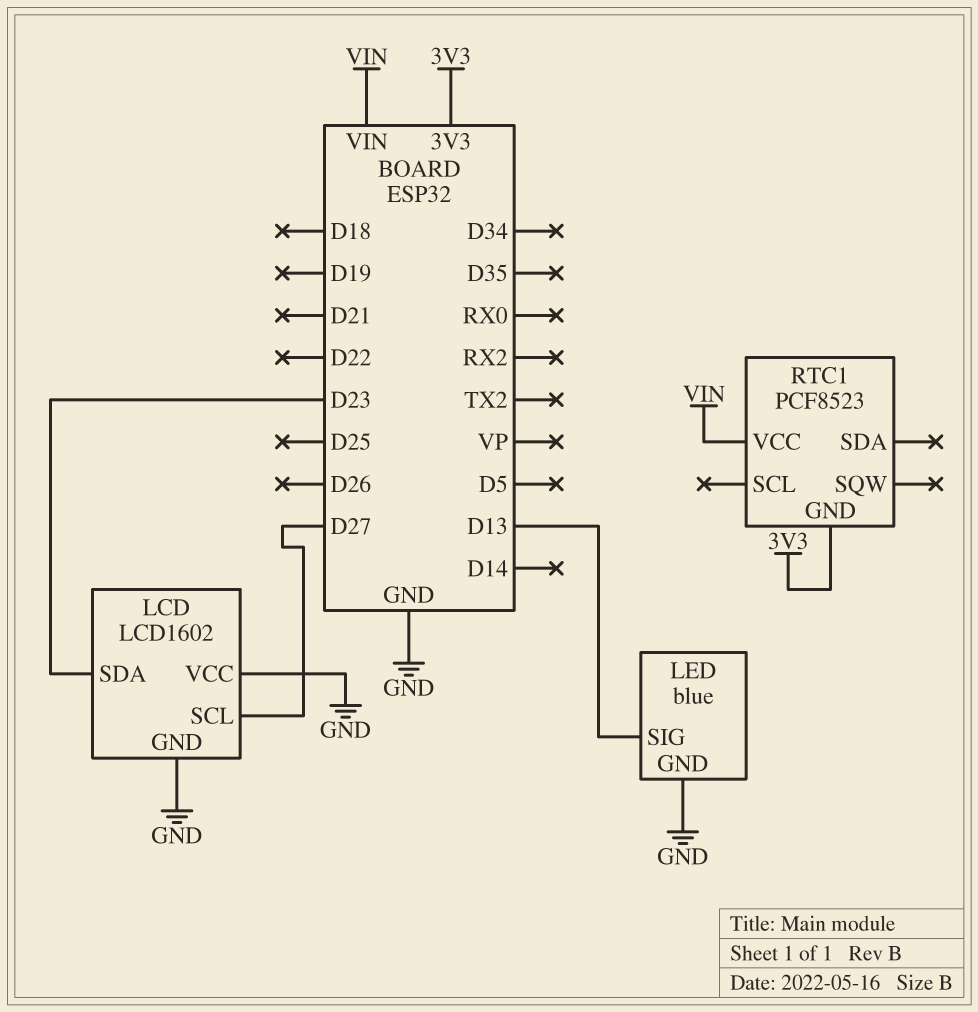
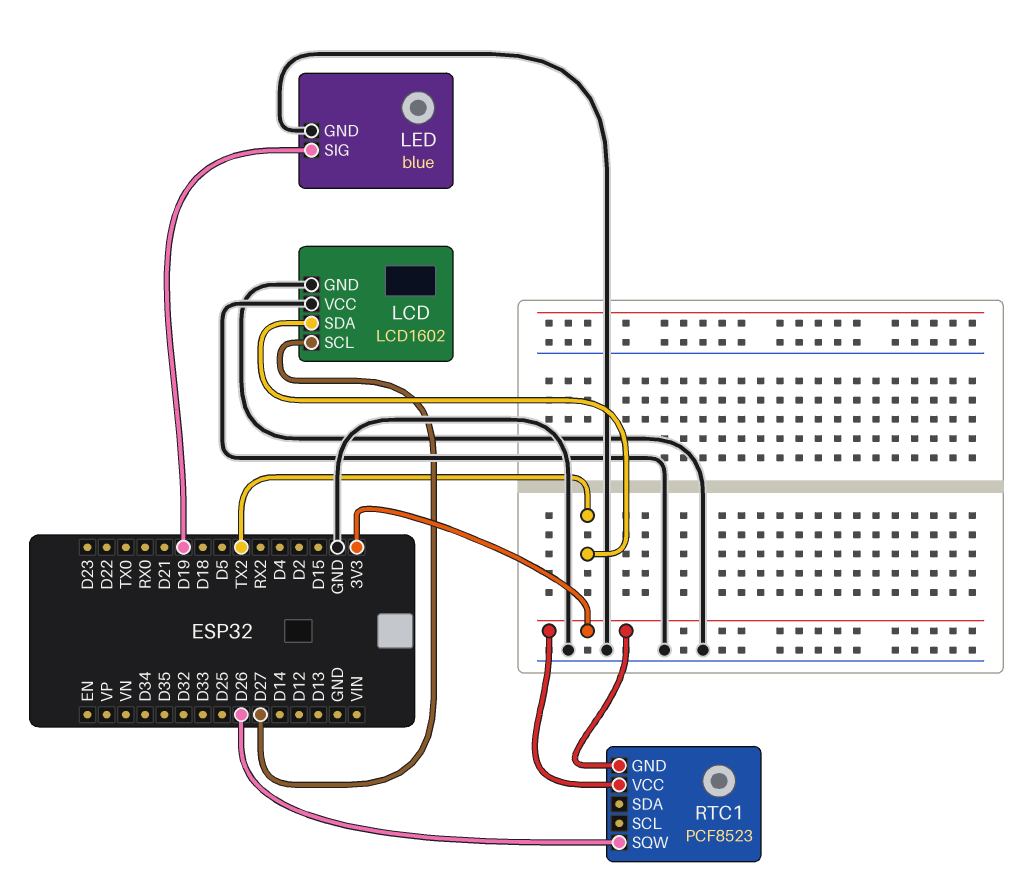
LCD pin SDA: D23 -> TX2
LED pin SIG: D13 -> D19
RTC1 pin SQW: none -> D26
RTC1 pin VCC: VIN -> 3V3

